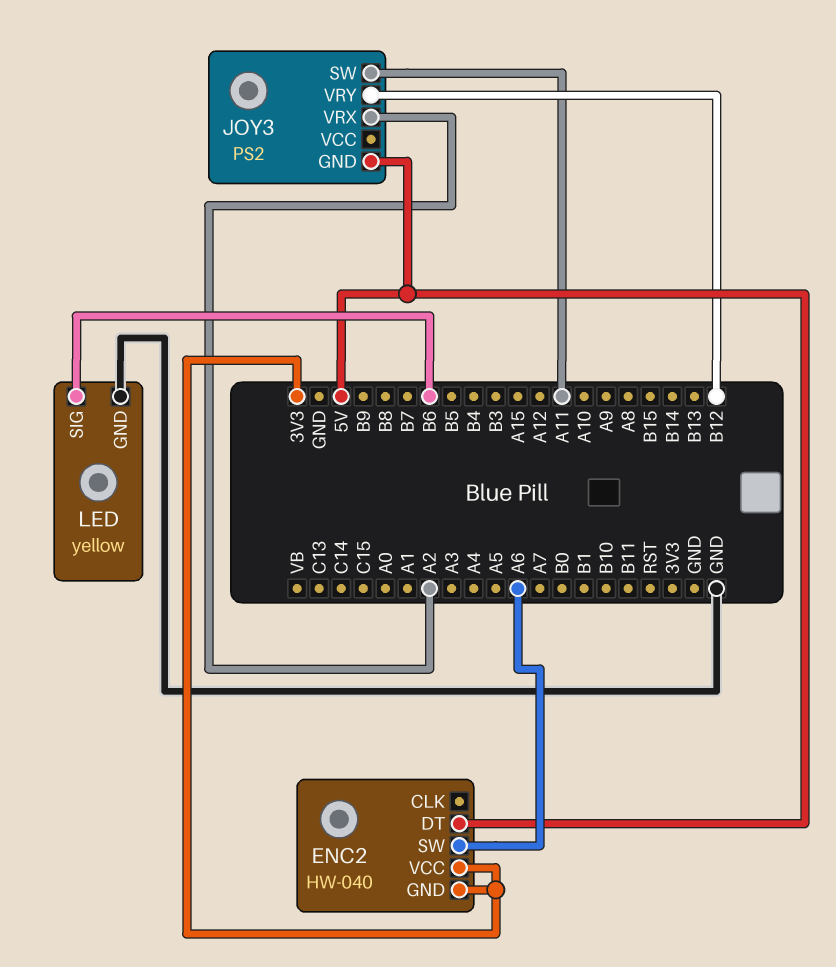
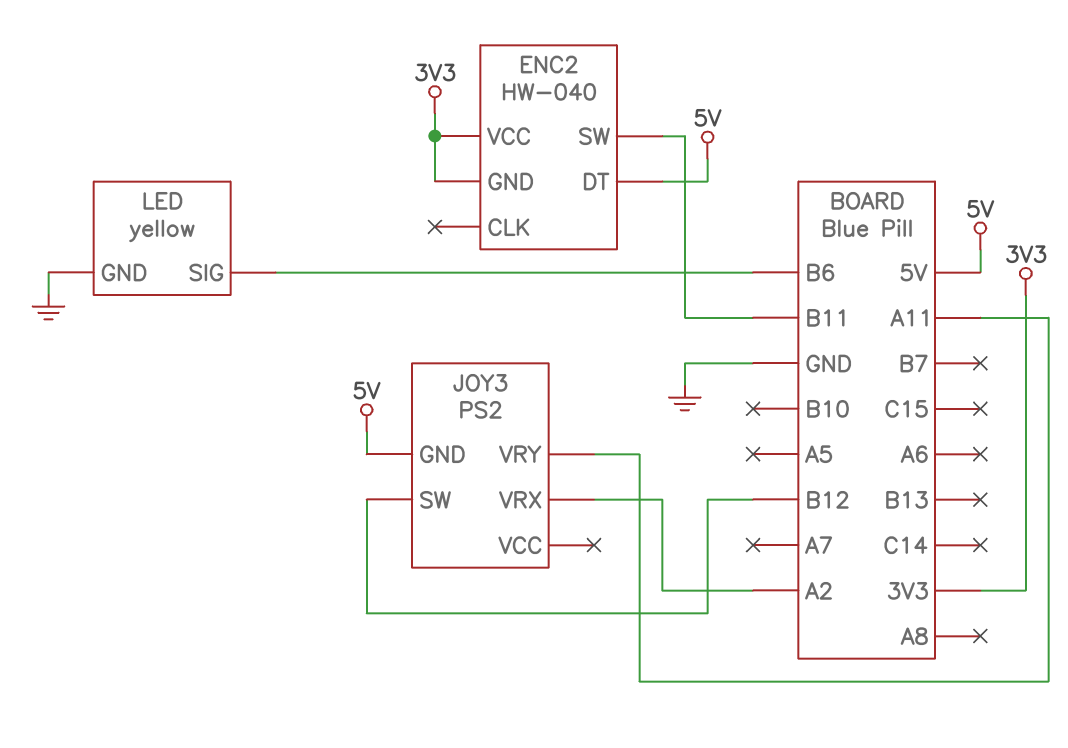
ENC2 pin SW: A6 -> B11
JOY3 pin SW: A11 -> B12
JOY3 pin VRY: B12 -> A11

